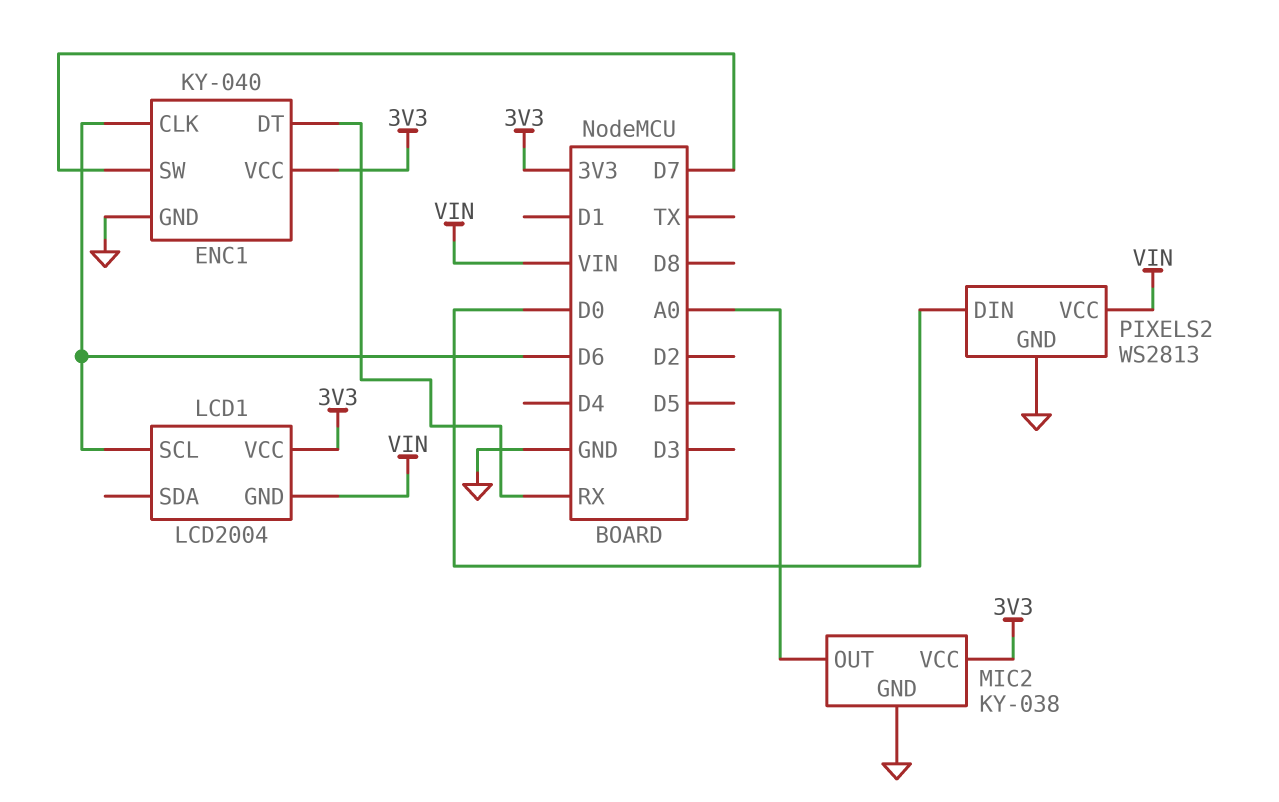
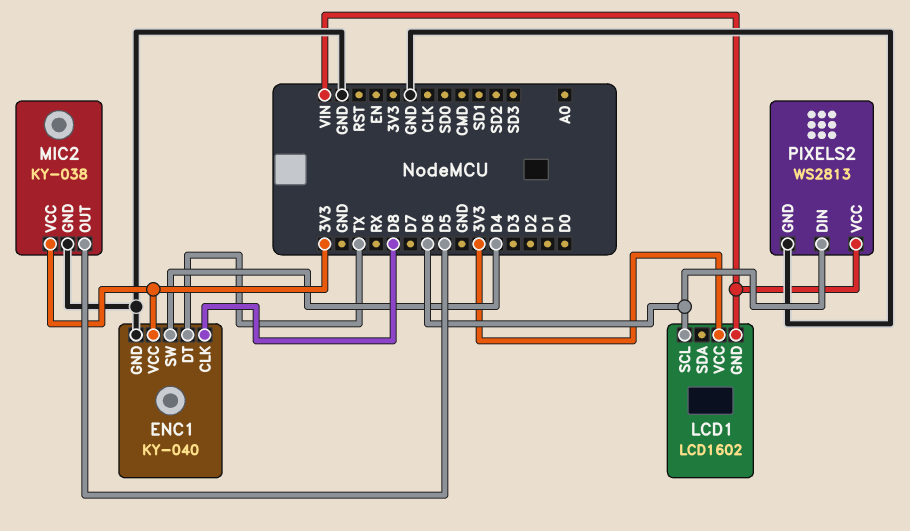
ENC1 pin CLK: D6 -> D8
ENC1 pin DT: RX -> TX
ENC1 pin SW: D7 -> D4
LCD1: LCD2004 -> LCD1602
MIC2 pin OUT: A0 -> D5
PIXELS2 pin DIN: D0 -> D6

